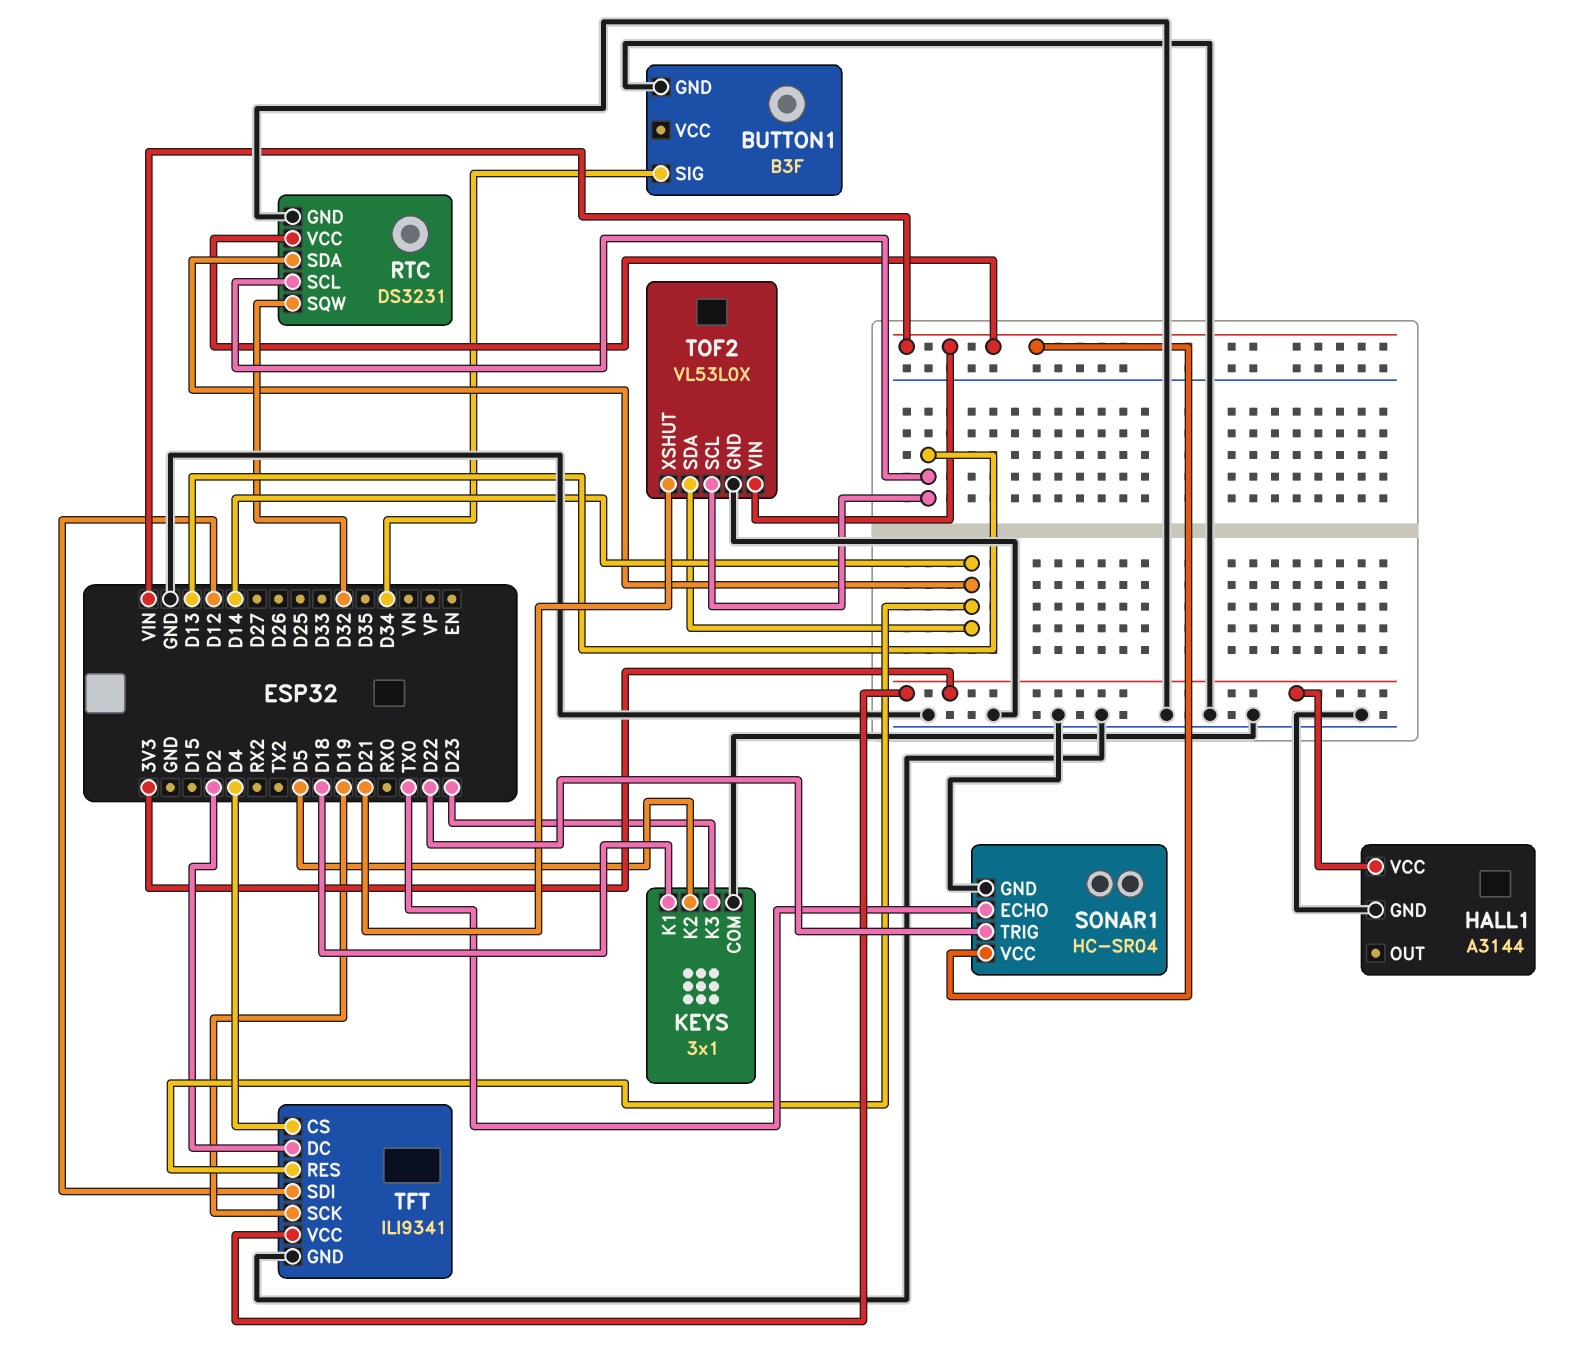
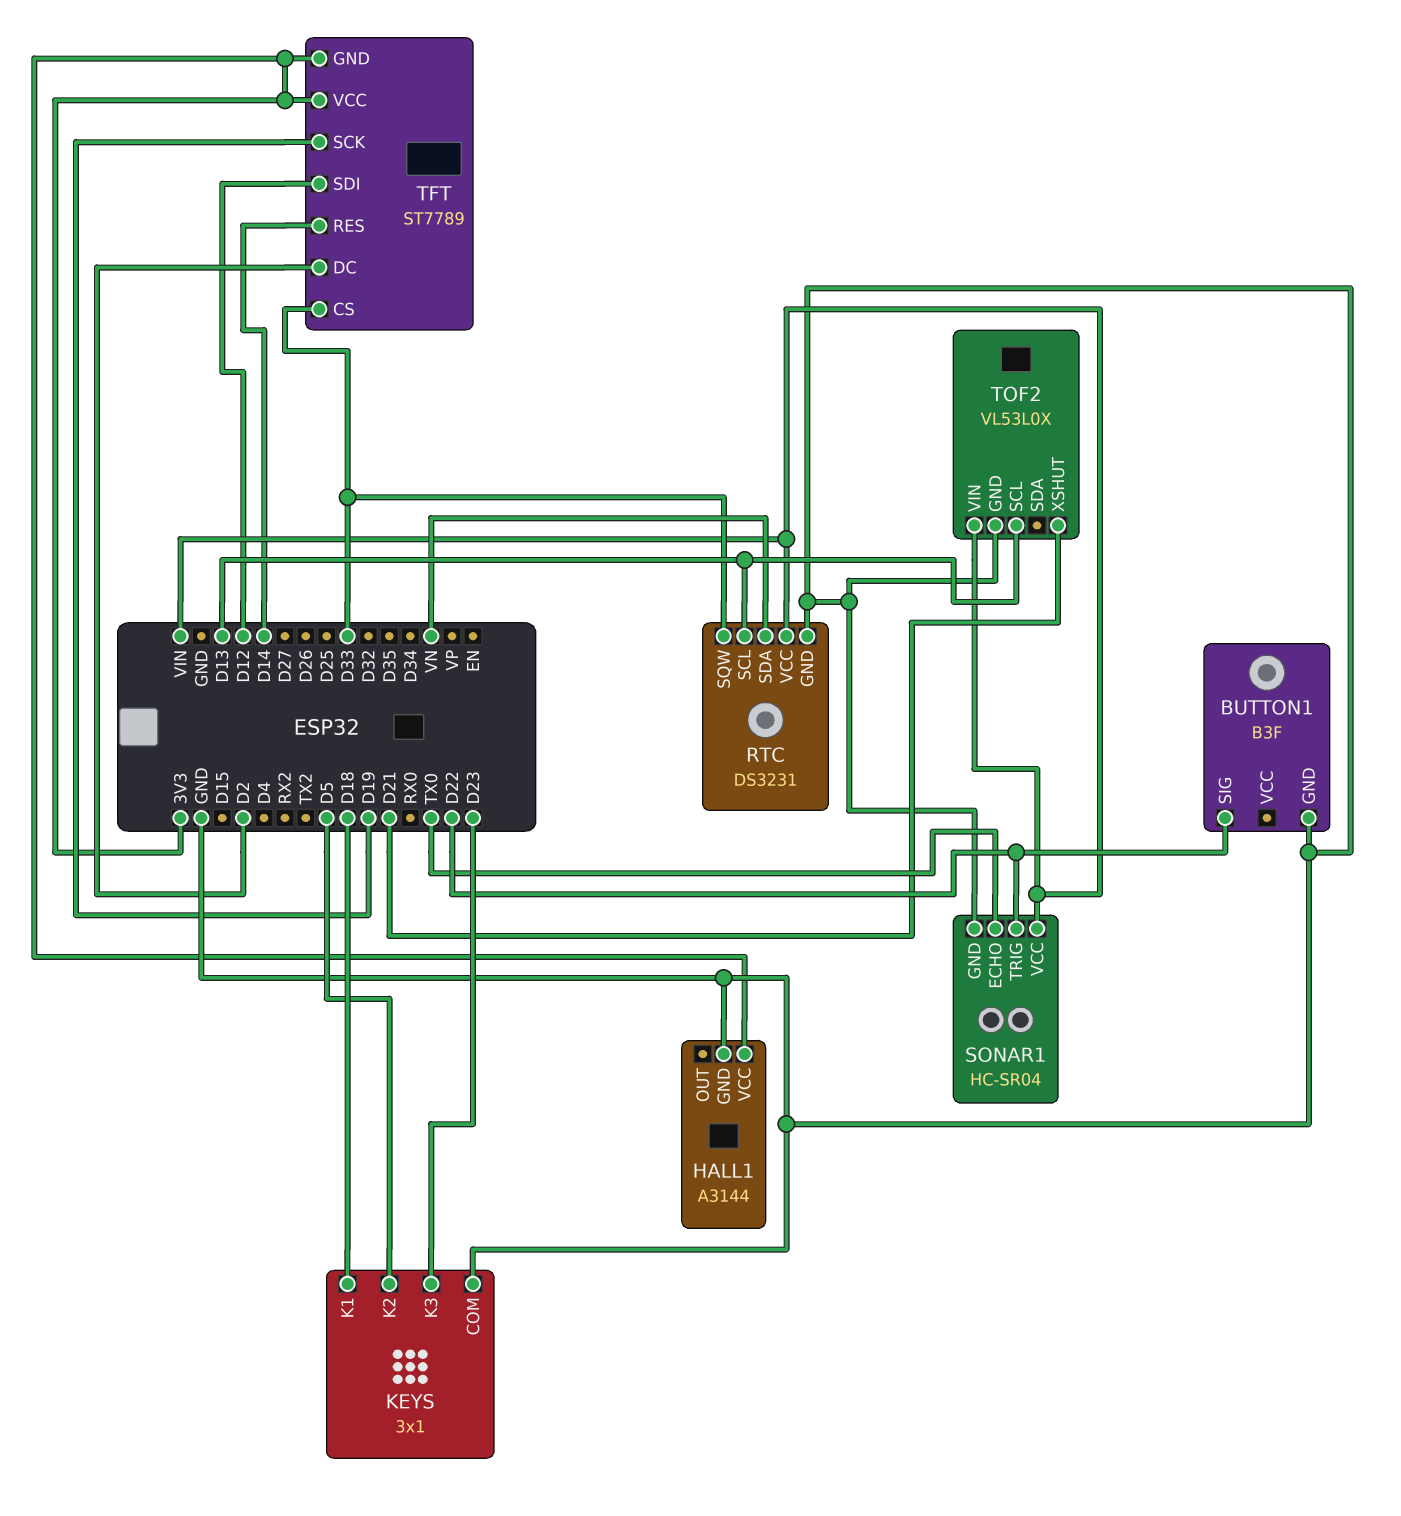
BUTTON1 pin SIG: D34 -> D22
RTC pin SDA: D14 -> VN
RTC pin SQW: D32 -> D33
TFT: ILI9341 -> ST7789
TFT pin CS: D4 -> D33
TFT pin GND: GND -> 3V3
TOF2 pin SDA: D14 -> none

